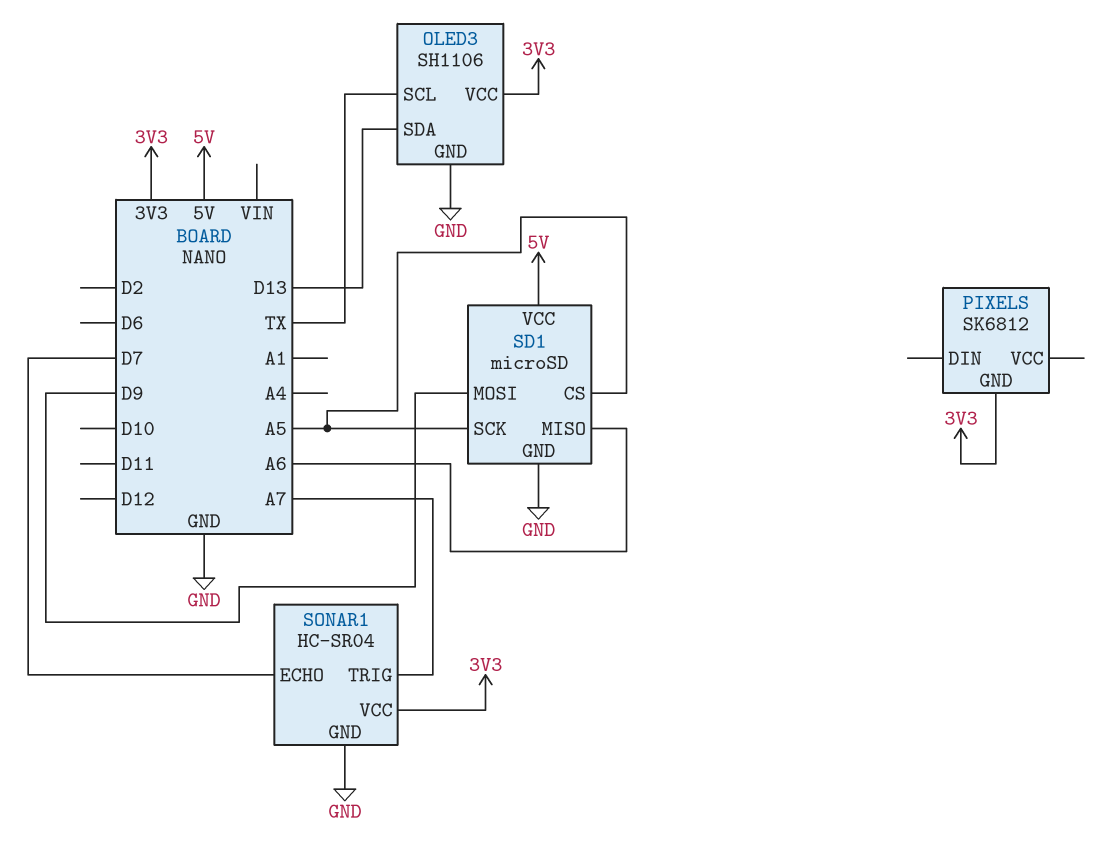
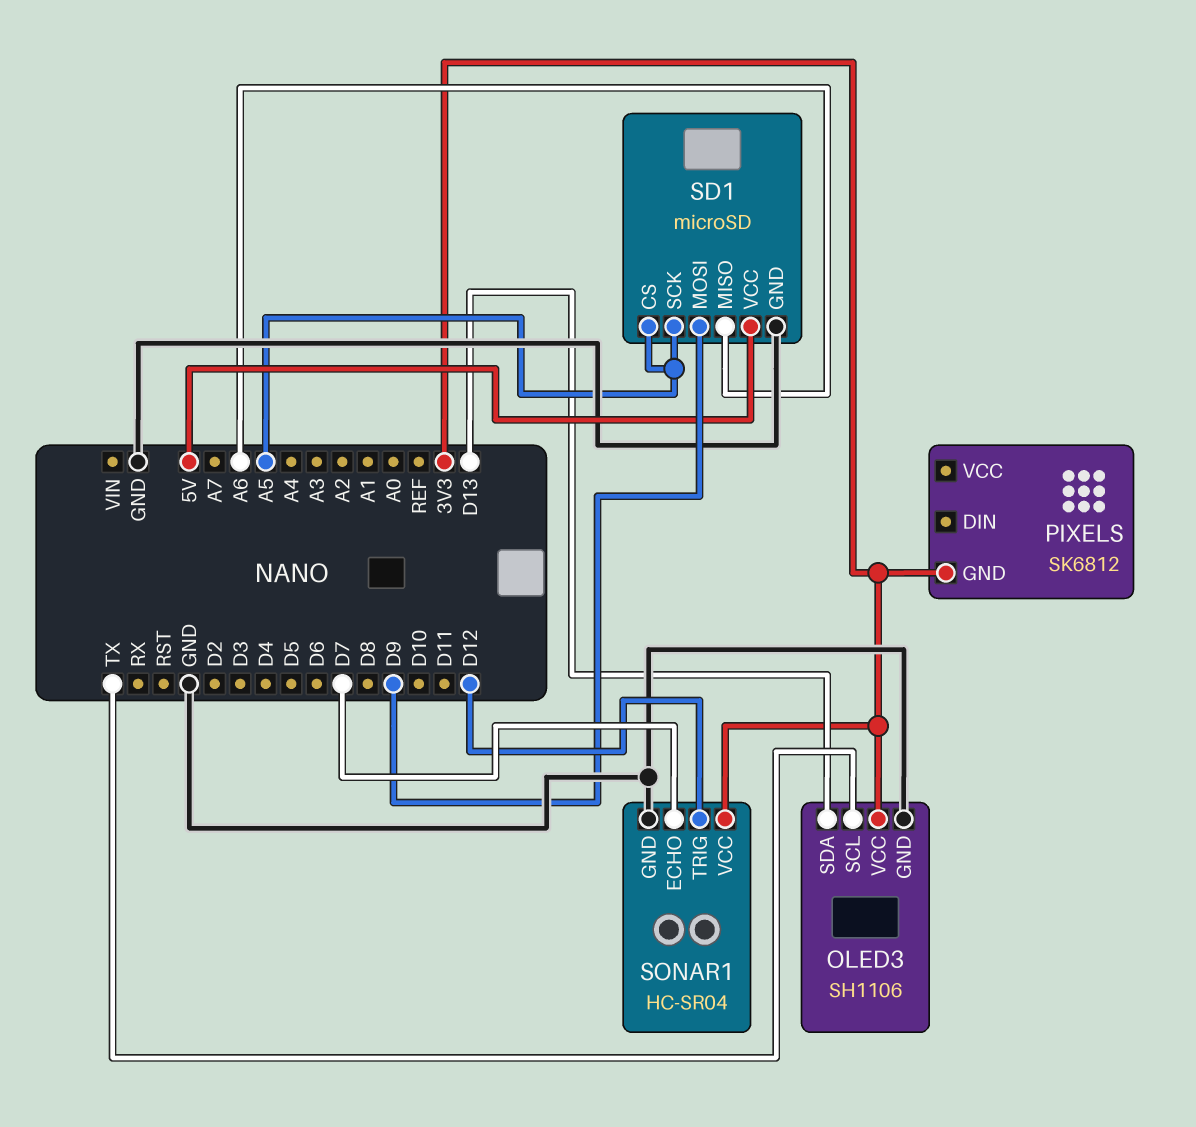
SONAR1 pin TRIG: A7 -> D12

